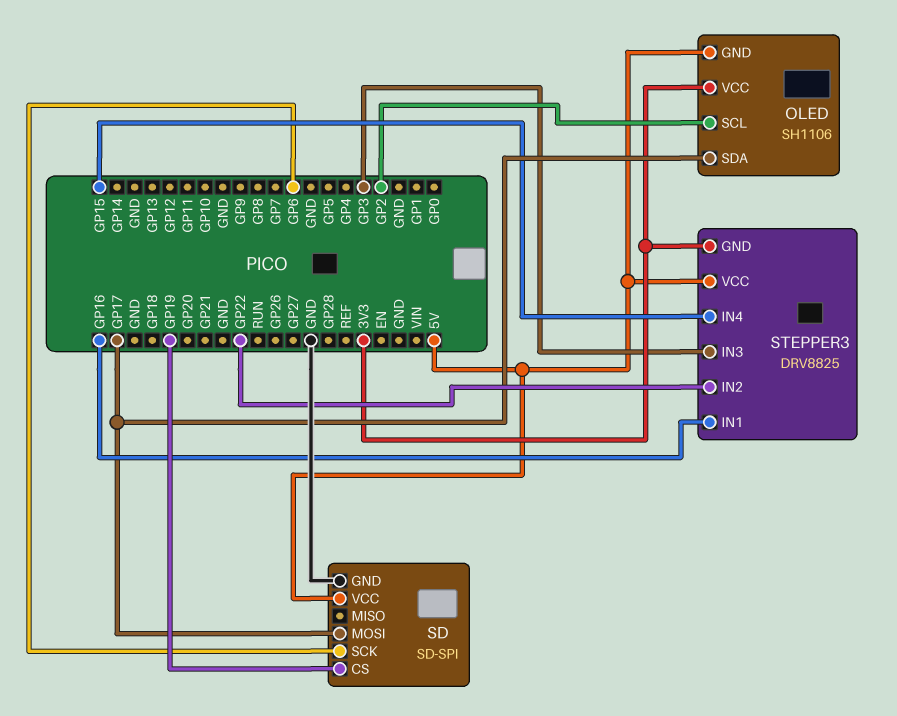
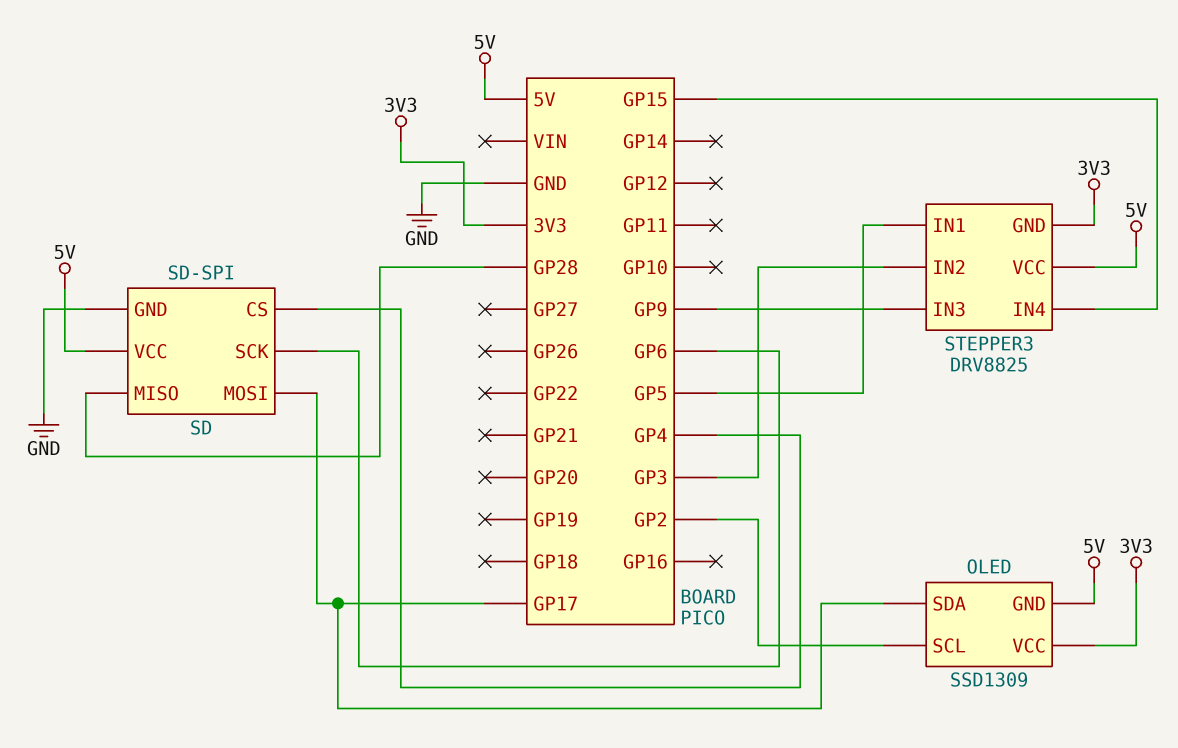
OLED: SH1106 -> SSD1309
SD pin CS: GP19 -> GP4
SD pin MISO: none -> GP28
STEPPER3 pin IN1: GP16 -> GP5
STEPPER3 pin IN2: GP22 -> GP3
STEPPER3 pin IN3: GP3 -> GP9

